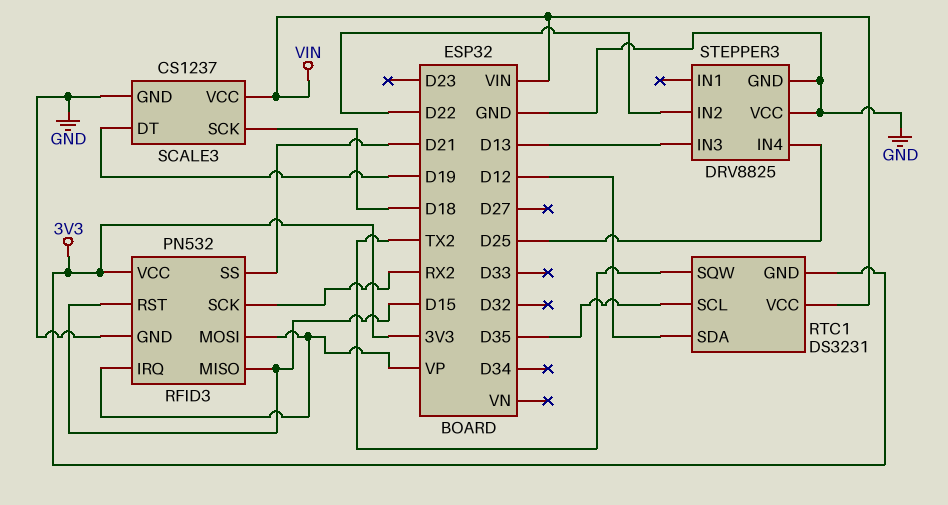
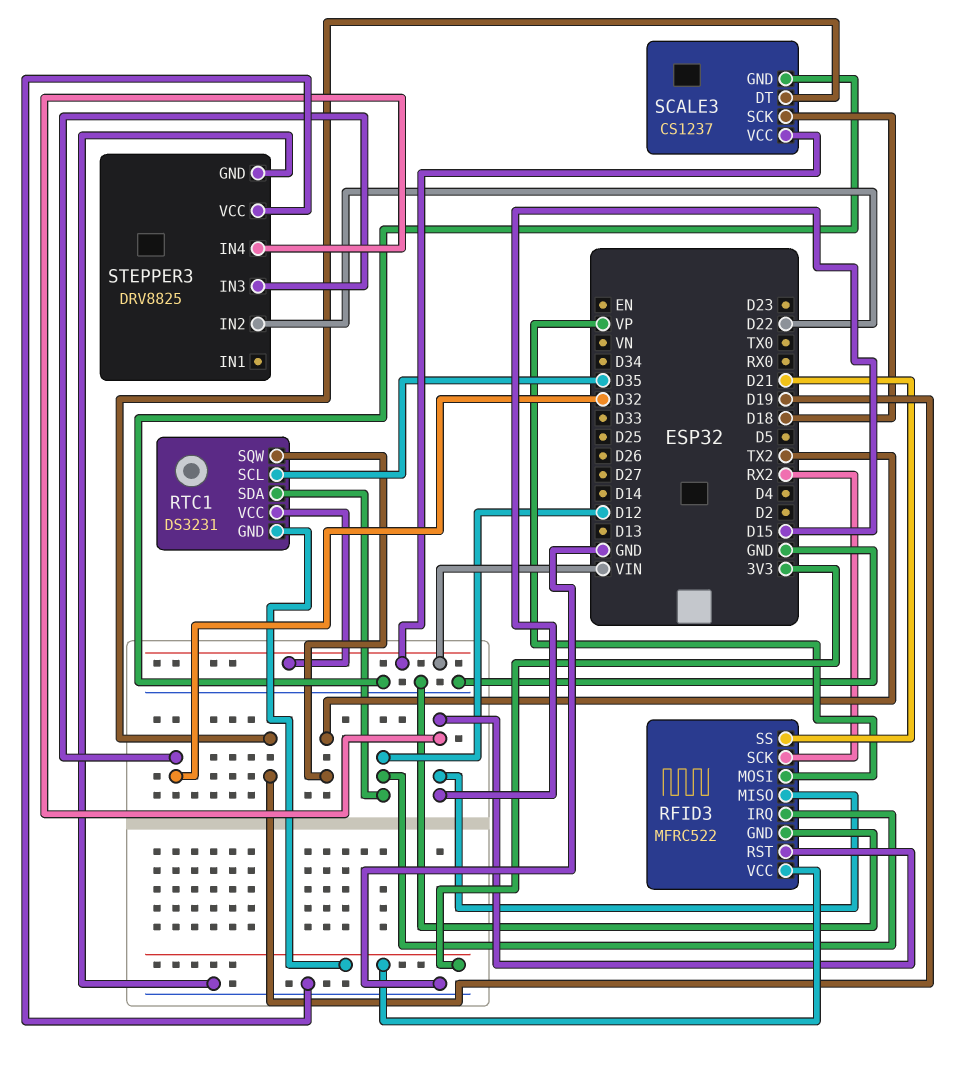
RFID3: PN532 -> MFRC522
RFID3 pin IRQ: VP -> D12
STEPPER3 pin IN3: D13 -> D32
STEPPER3 pin IN4: D25 -> D15

